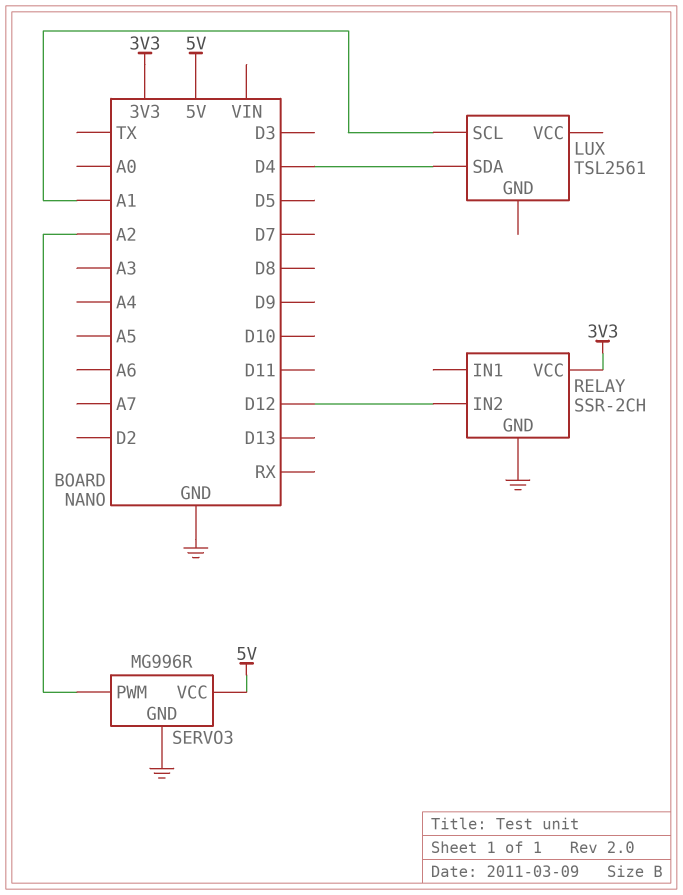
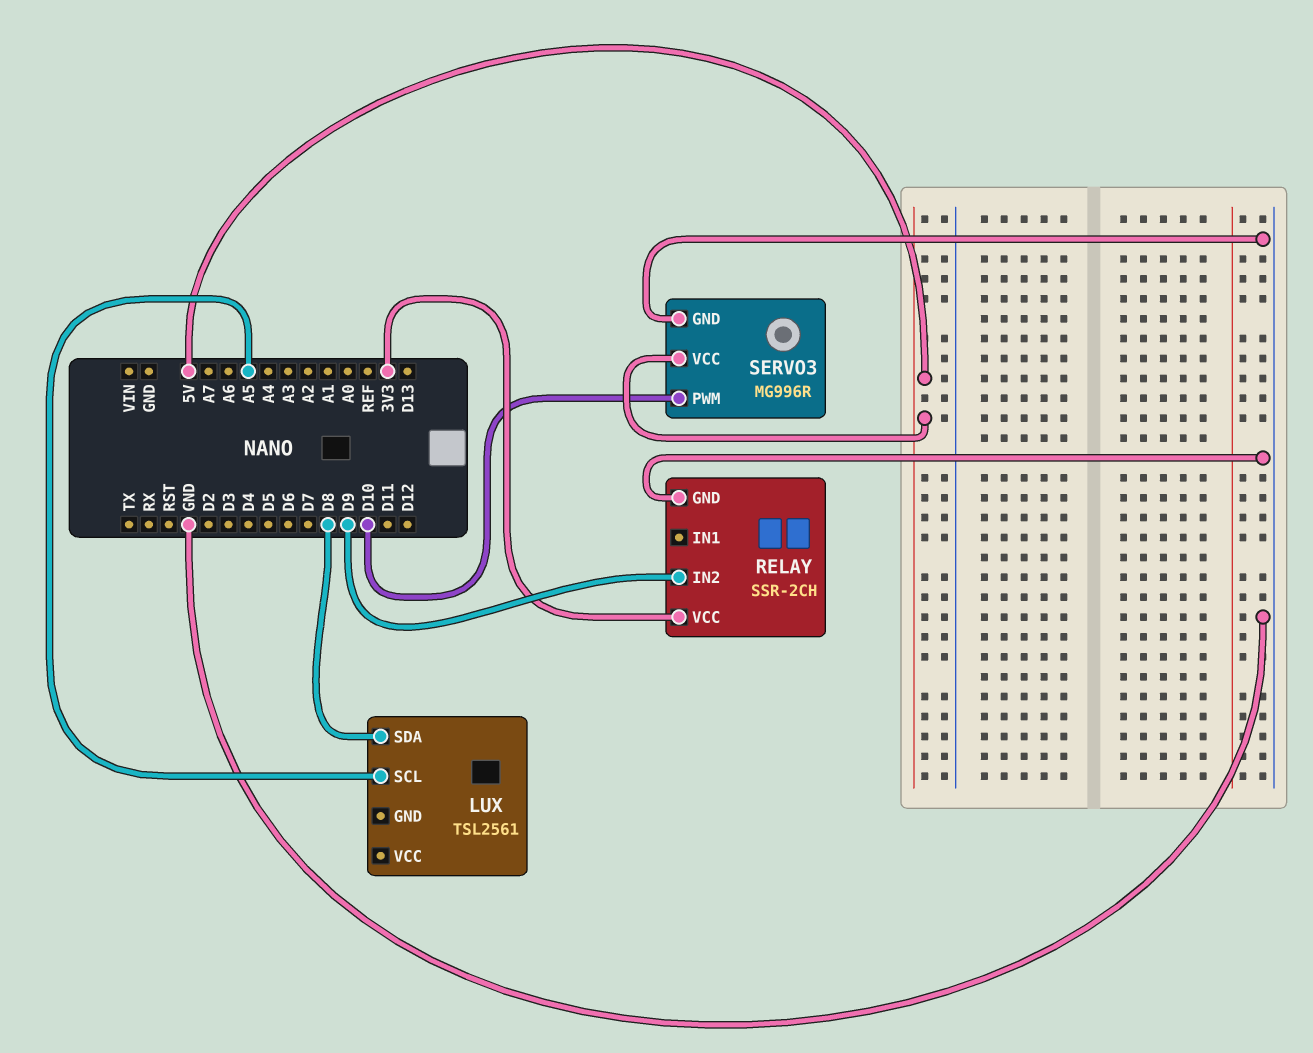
LUX pin SCL: A1 -> A5
LUX pin SDA: D4 -> D8
RELAY pin IN2: D12 -> D9
SERVO3 pin PWM: A2 -> D10

